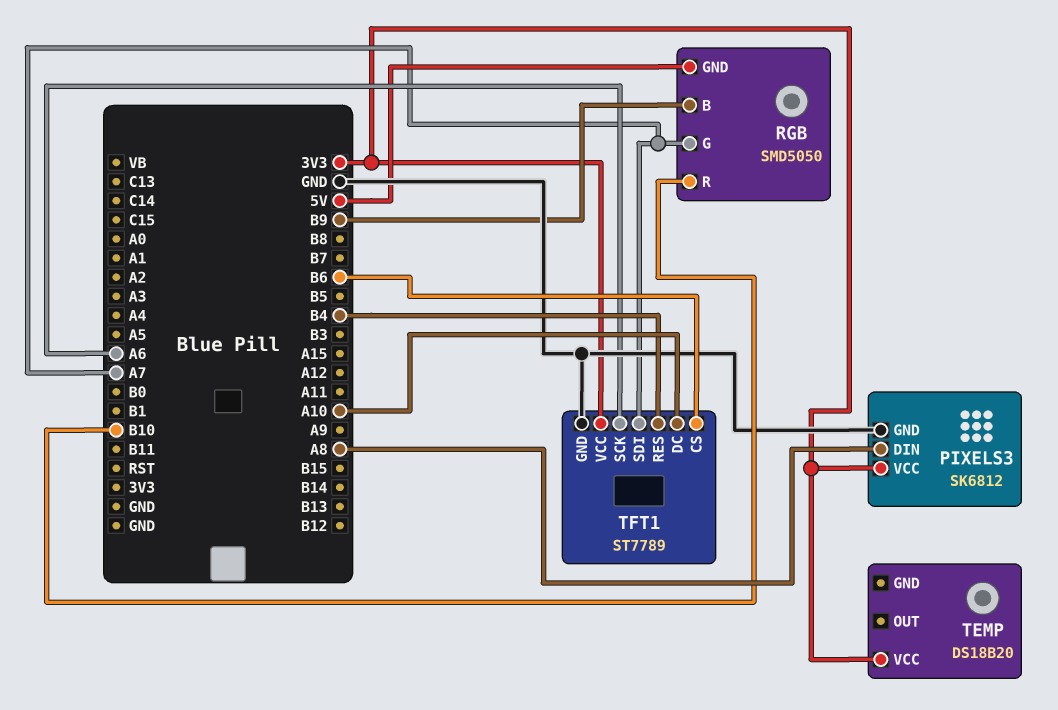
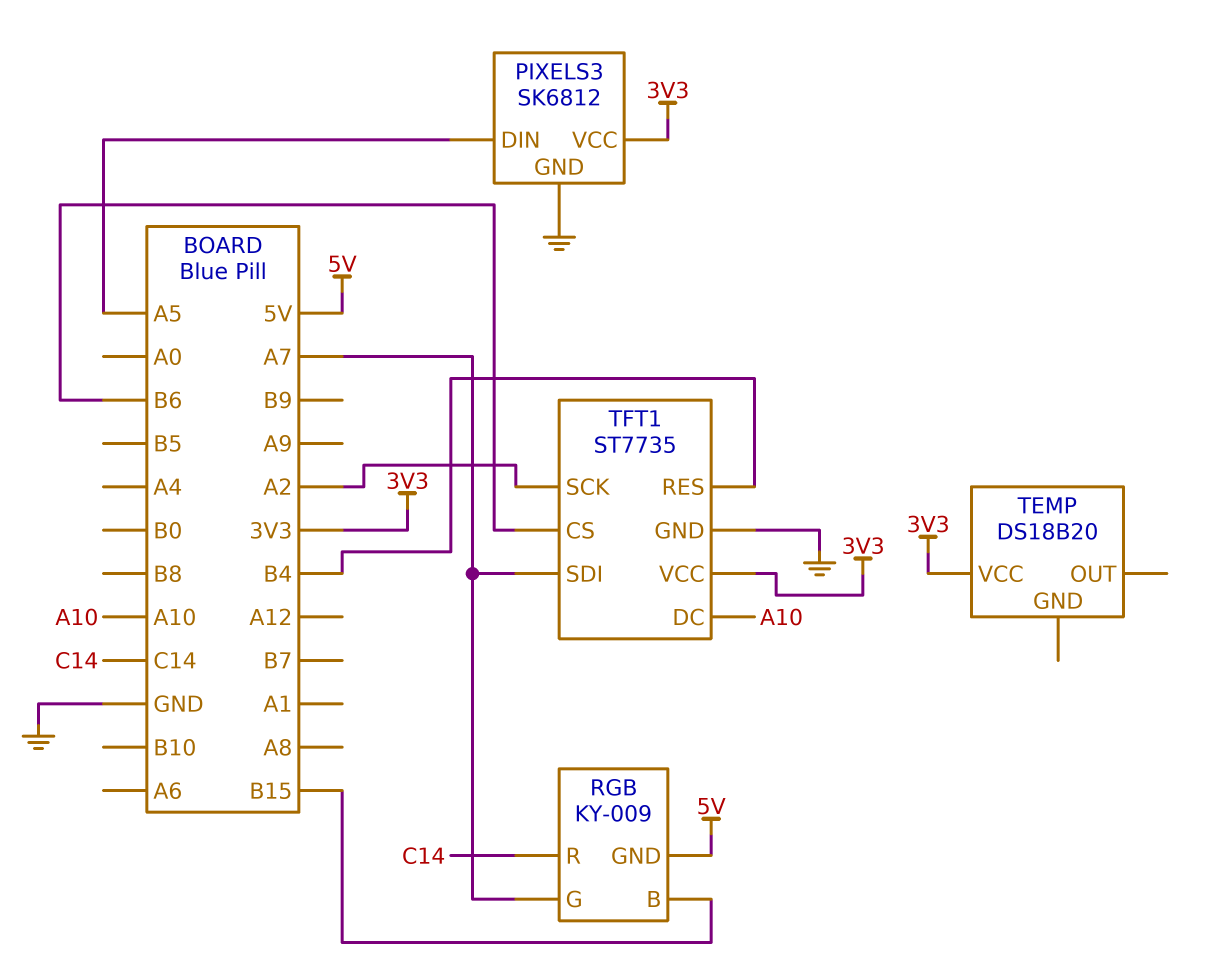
PIXELS3 pin DIN: A8 -> A5
RGB: SMD5050 -> KY-009
RGB pin B: B9 -> B15
RGB pin R: B10 -> C14
TFT1: ST7789 -> ST7735
TFT1 pin SCK: A6 -> A2

